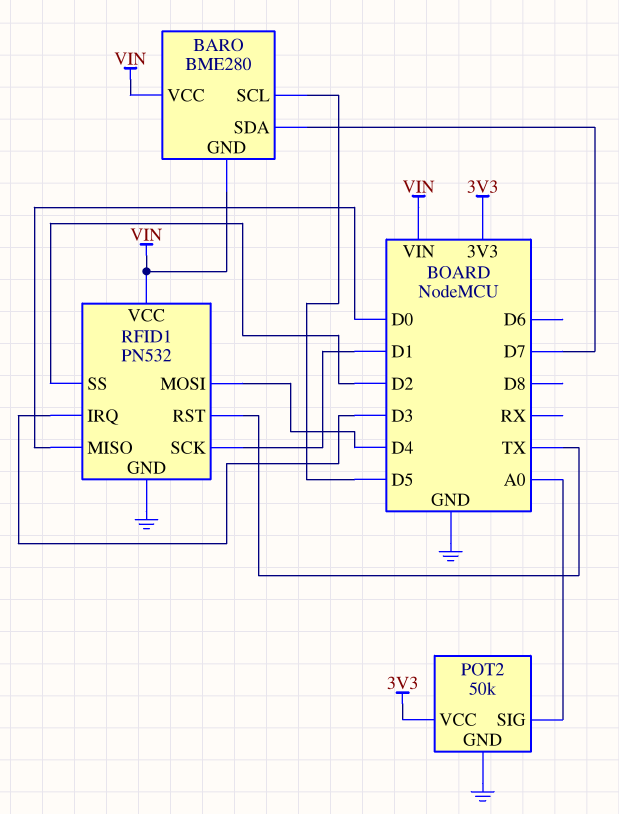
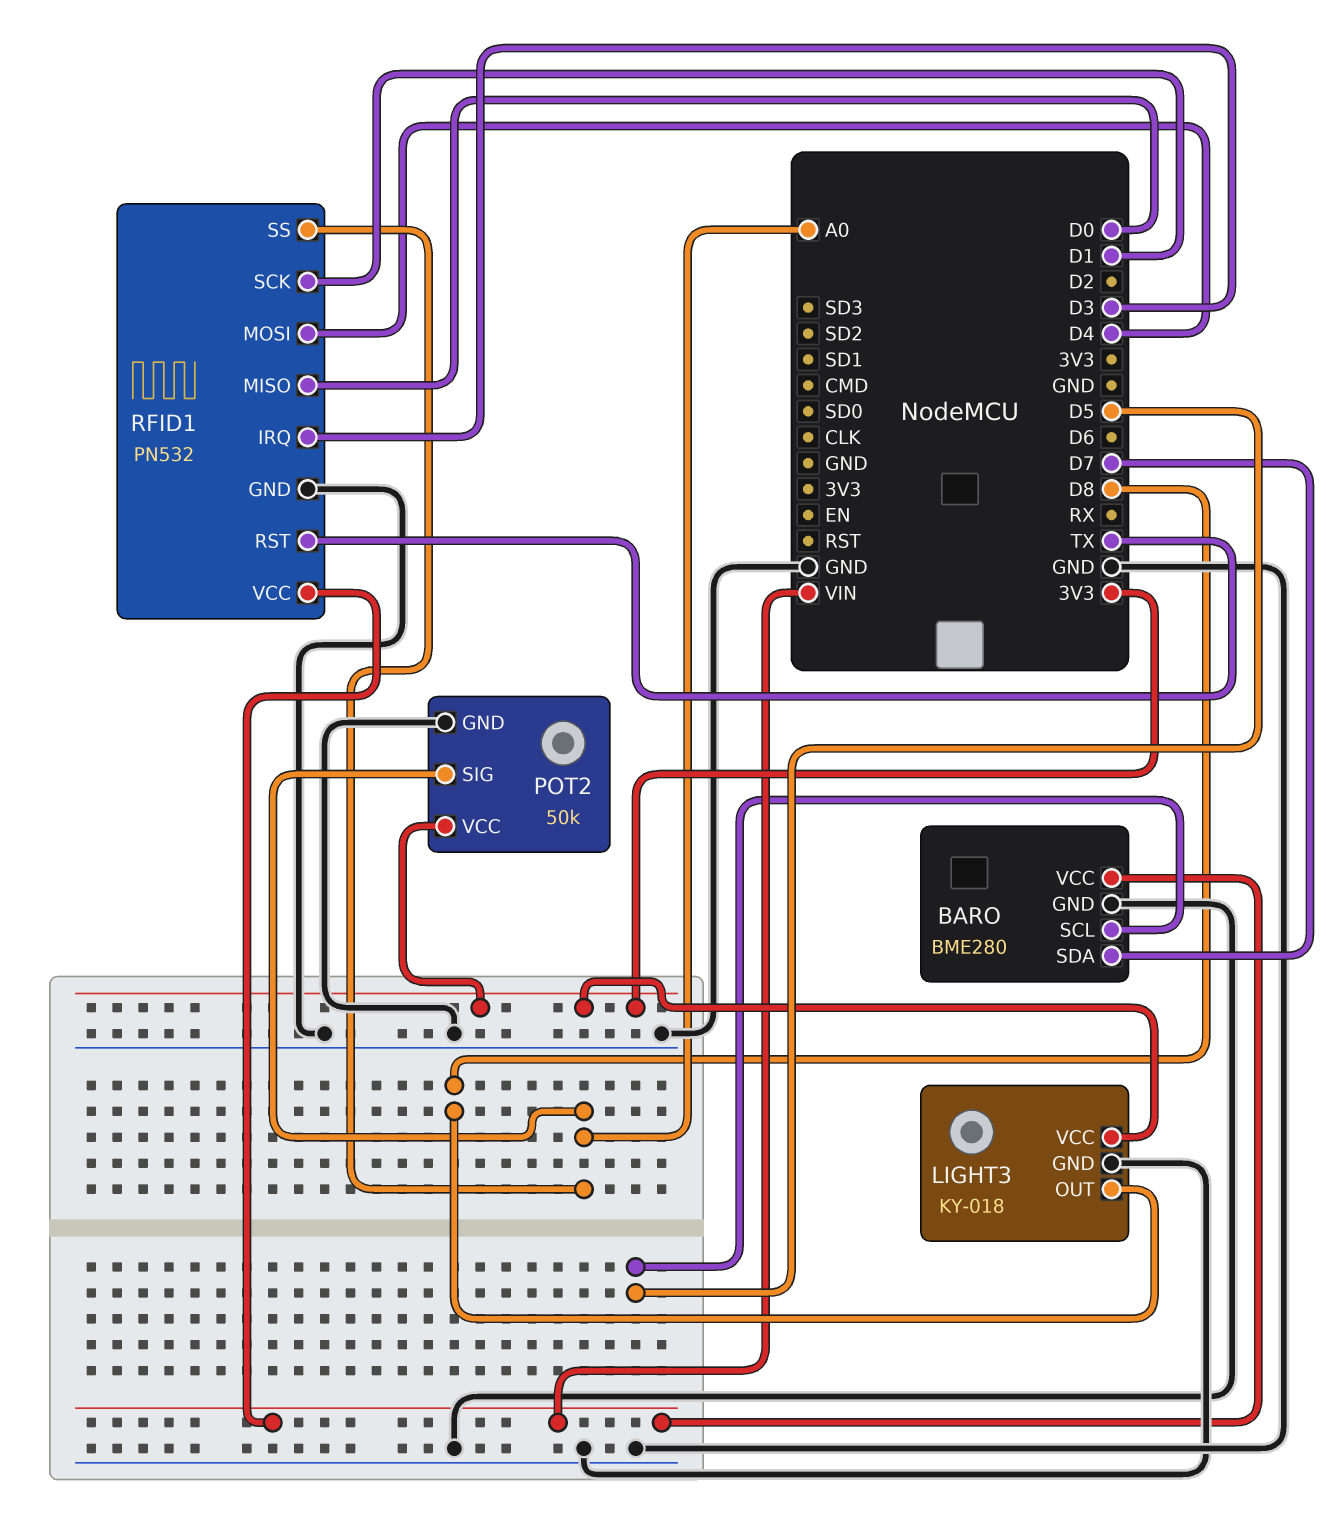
BARO pin GND: VIN -> GND
LIGHT3: none -> KY-018
LIGHT3 pin GND: none -> GND
LIGHT3 pin OUT: none -> D8
LIGHT3 pin VCC: none -> 3V3
RFID1 pin SS: D2 -> A0

